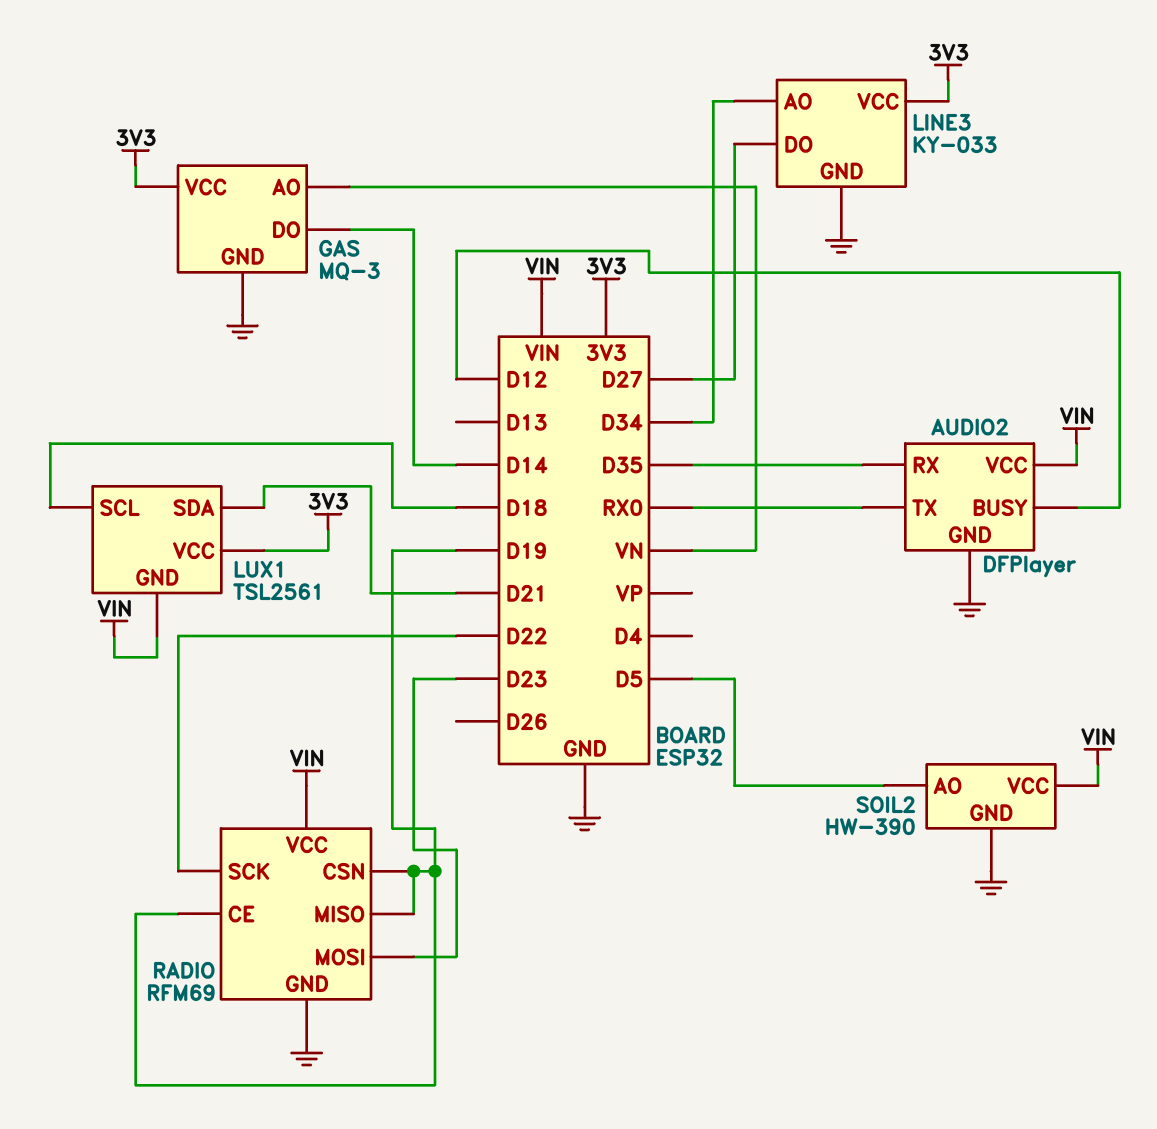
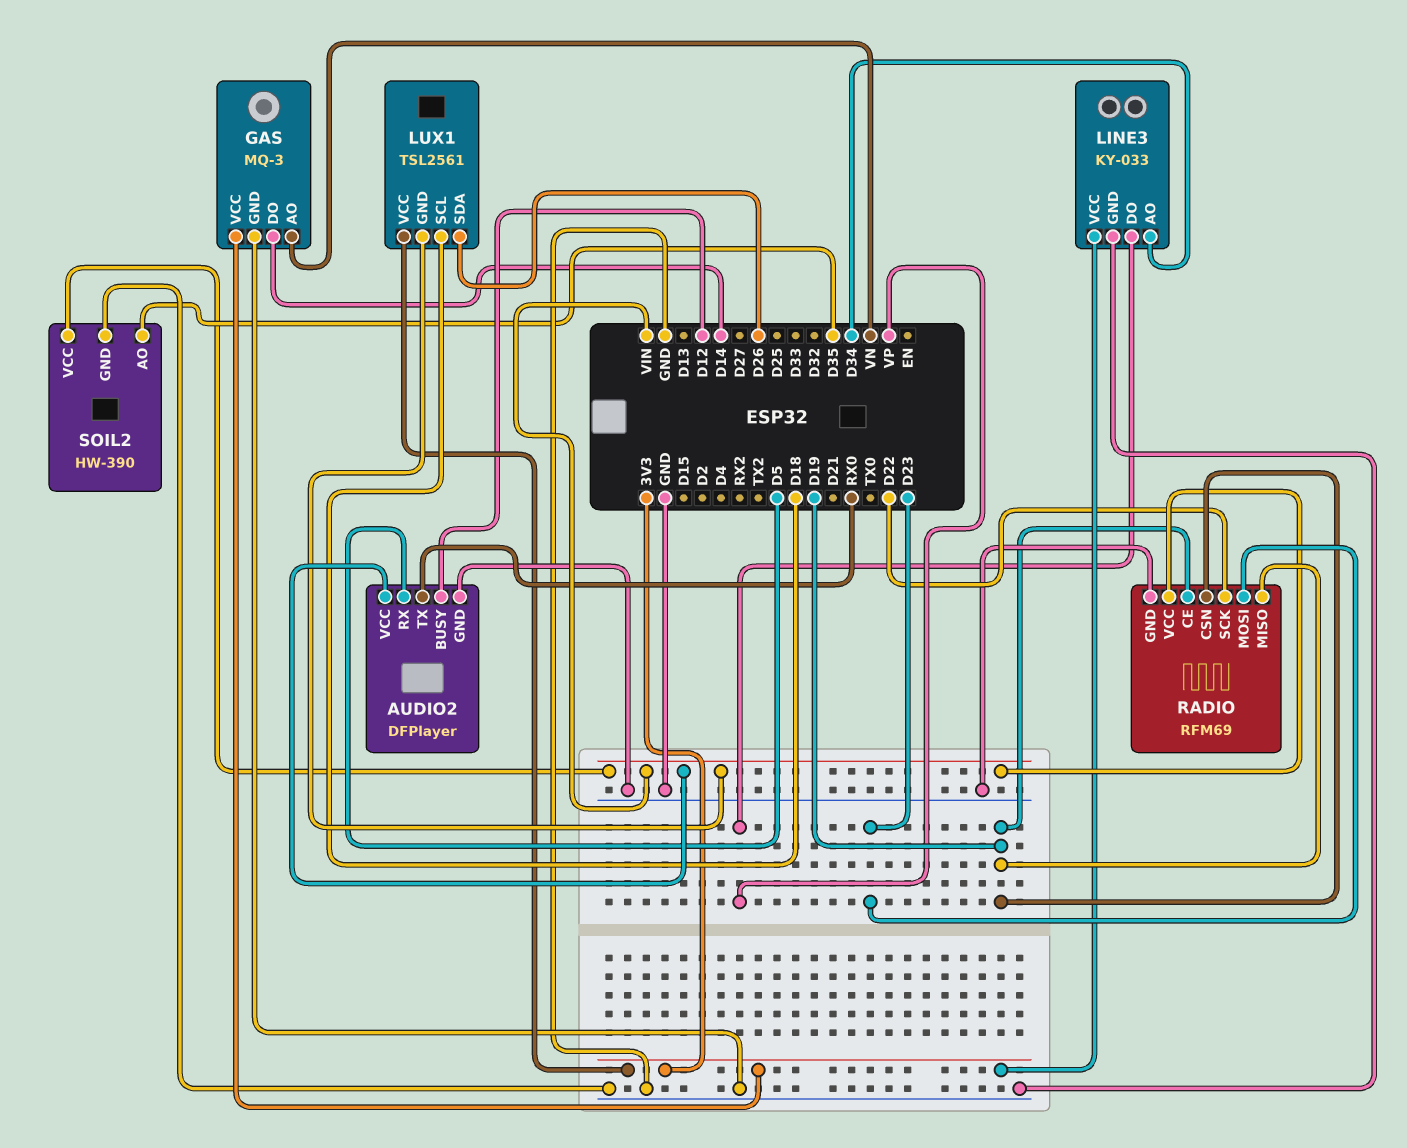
AUDIO2 pin RX: D35 -> D5
LINE3 pin DO: D27 -> VP
LUX1 pin SDA: D21 -> D26
SOIL2 pin AO: D5 -> D35

